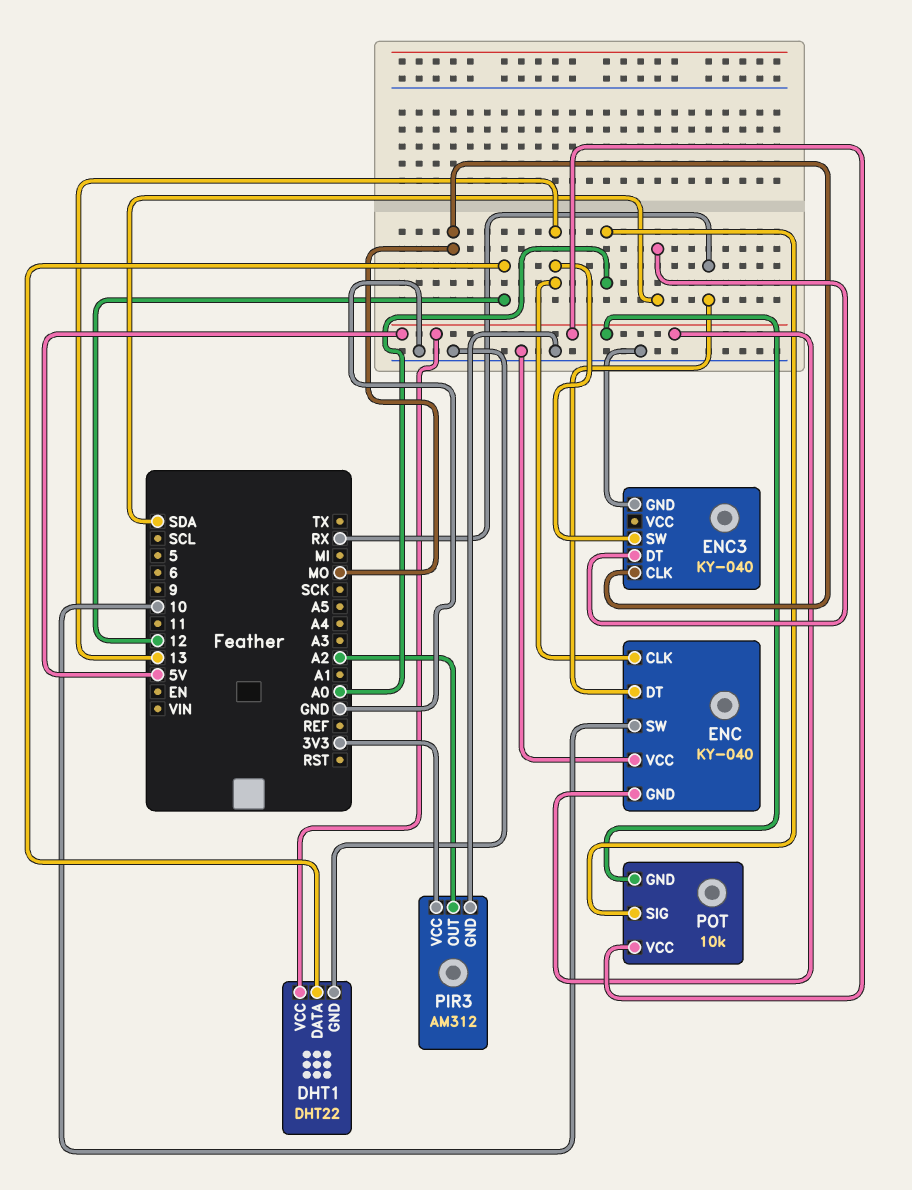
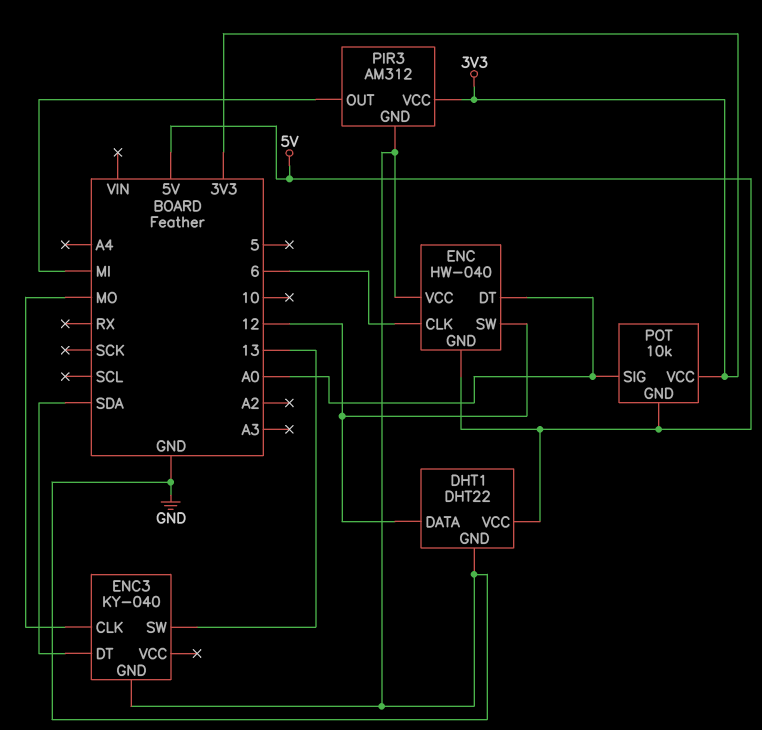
ENC: KY-040 -> HW-040
ENC pin CLK: 13 -> 6
ENC pin DT: RX -> A0
ENC pin SW: 10 -> 12
PIR3 pin OUT: A2 -> MI
POT pin VCC: 5V -> 3V3

